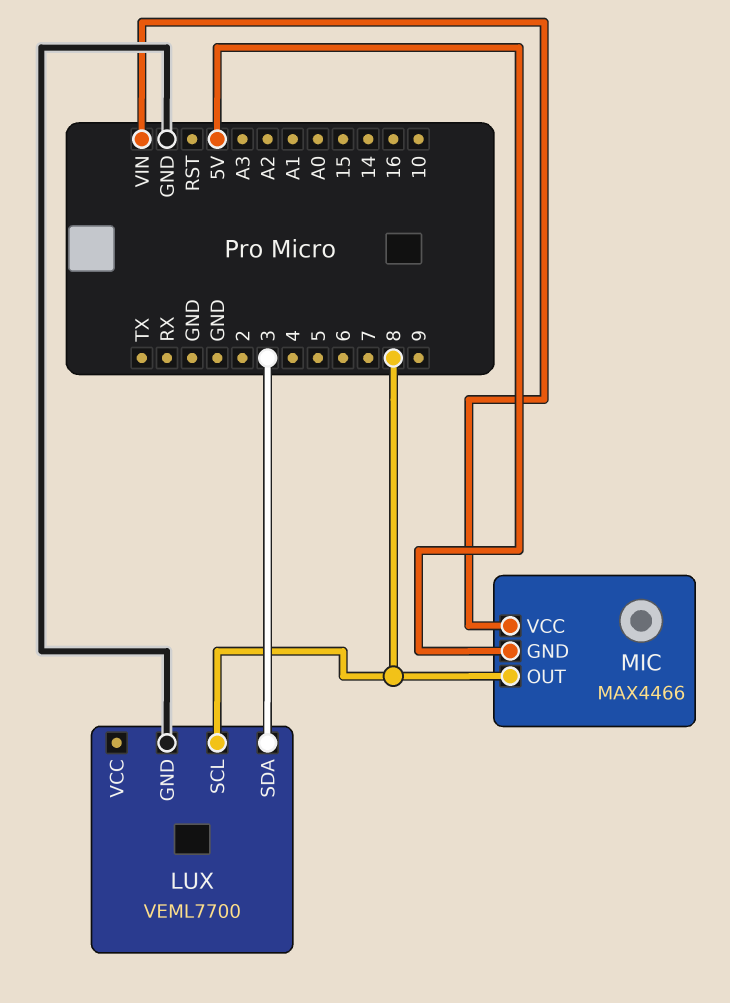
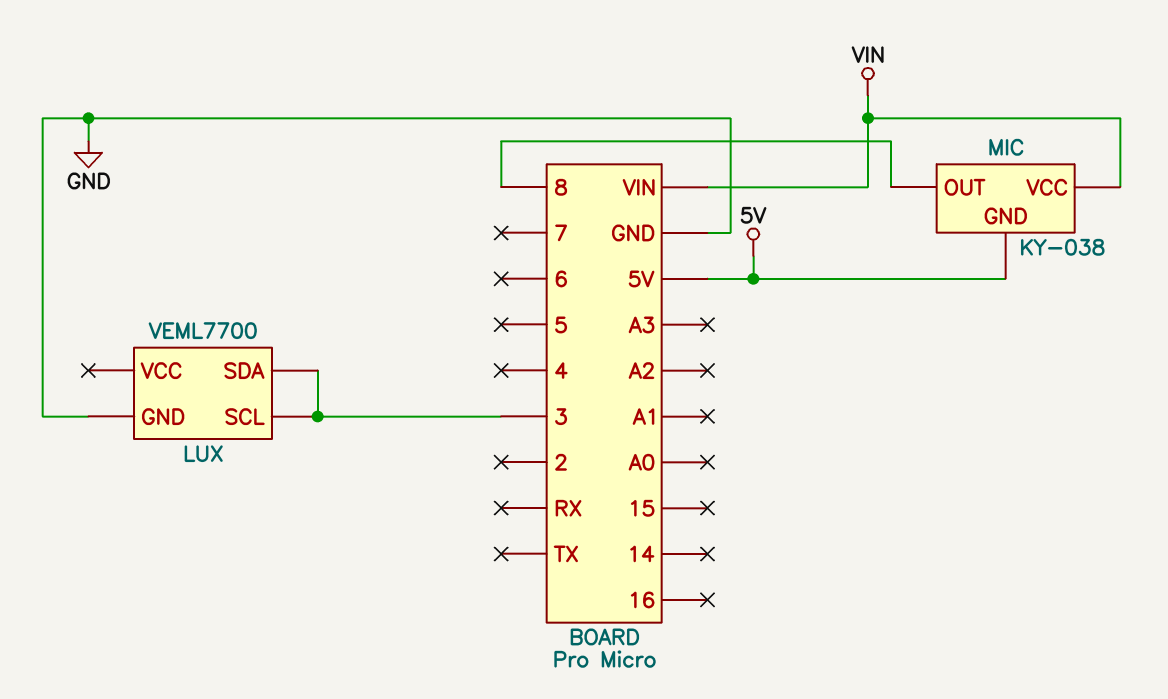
LUX pin SCL: 8 -> 3
MIC: MAX4466 -> KY-038

